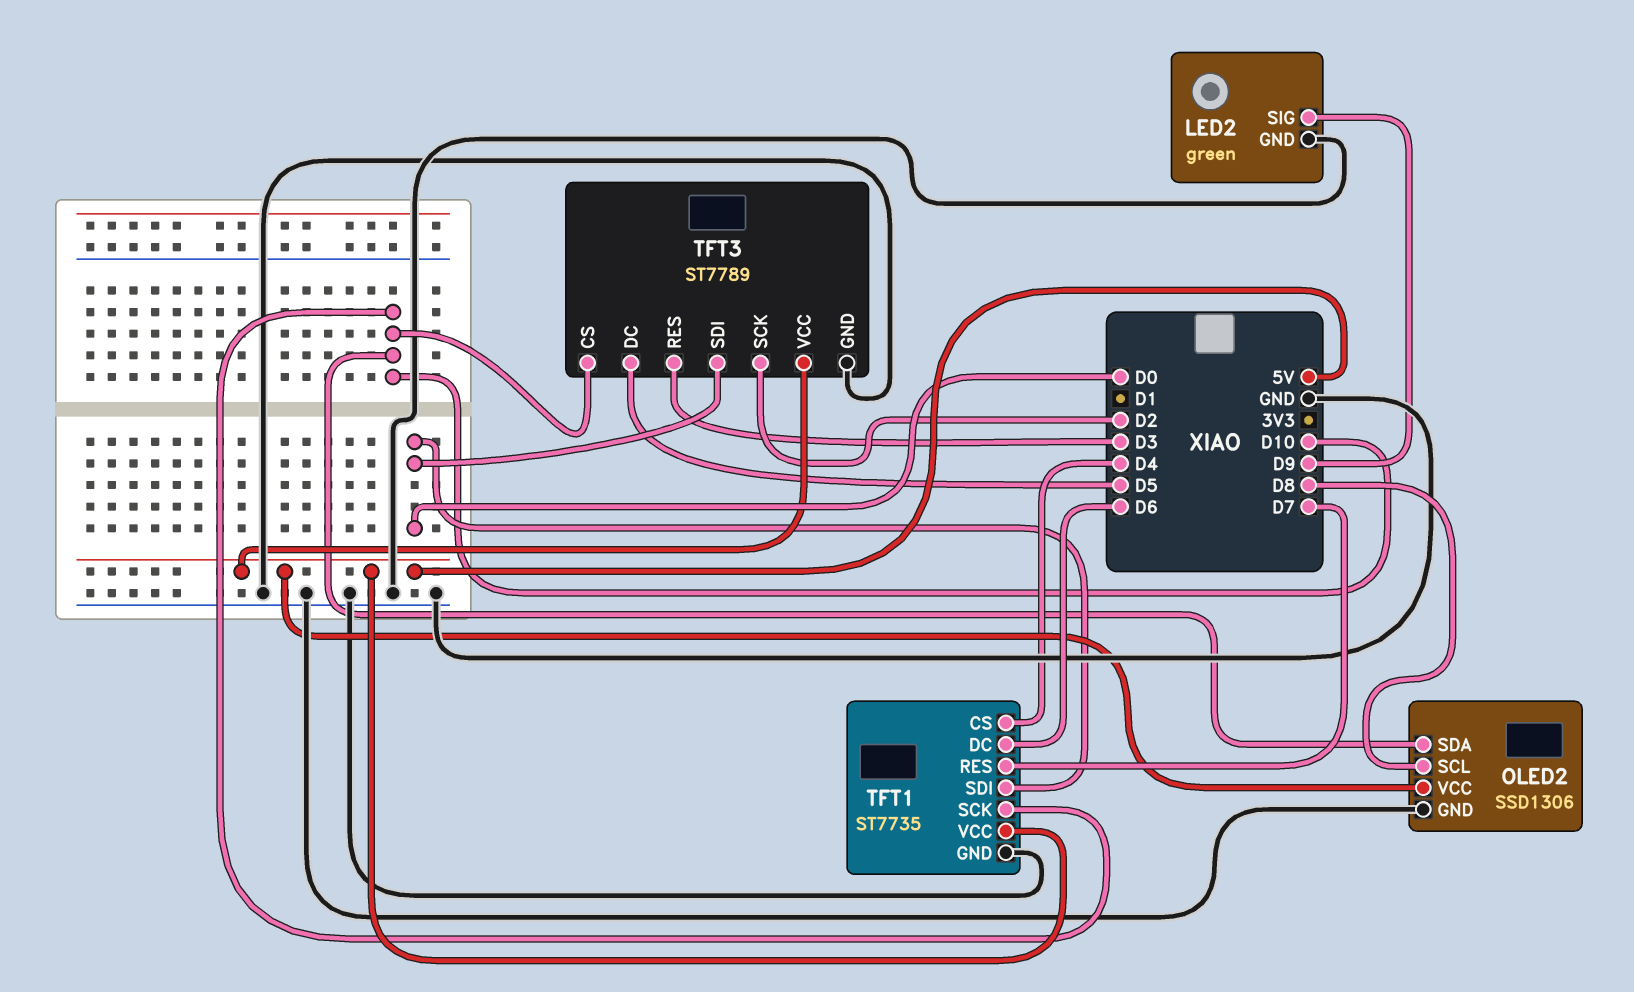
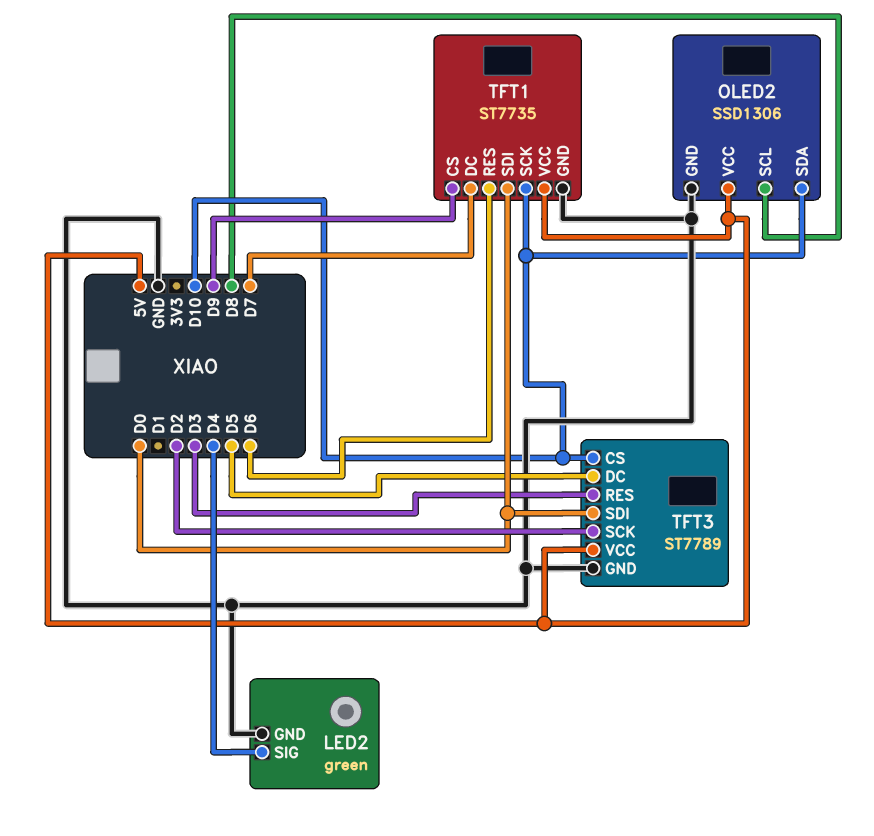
LED2 pin SIG: D9 -> D4
TFT1 pin CS: D4 -> D9
TFT1 pin DC: D6 -> D7
TFT1 pin RES: D7 -> D6

